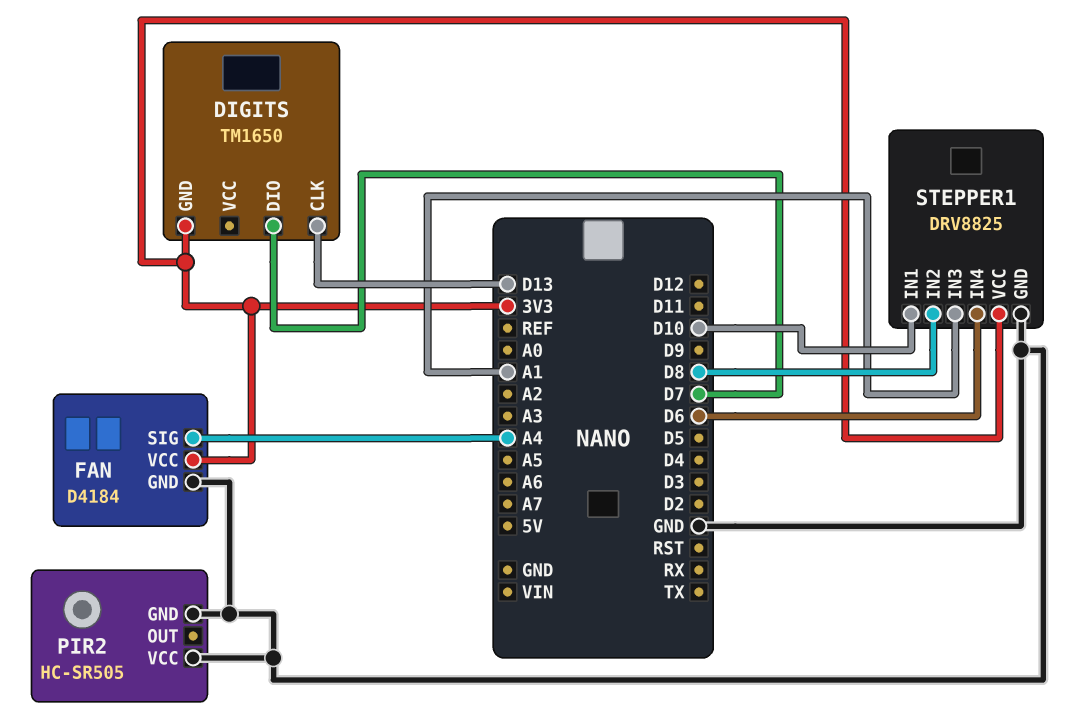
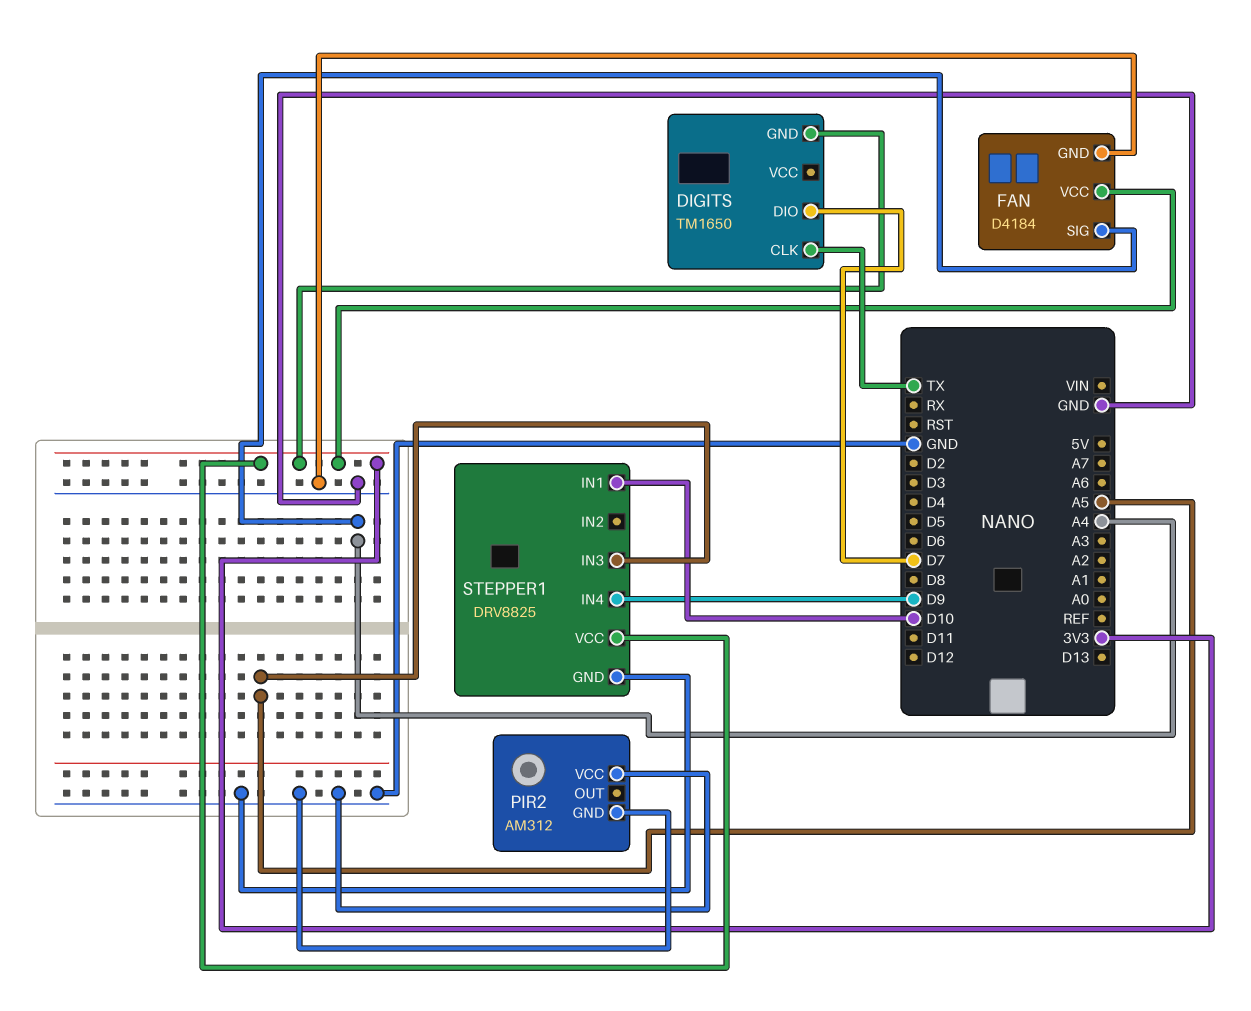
DIGITS pin CLK: D13 -> TX
PIR2: HC-SR505 -> AM312
STEPPER1 pin IN2: D8 -> none
STEPPER1 pin IN3: A1 -> A5
STEPPER1 pin IN4: D6 -> D9

